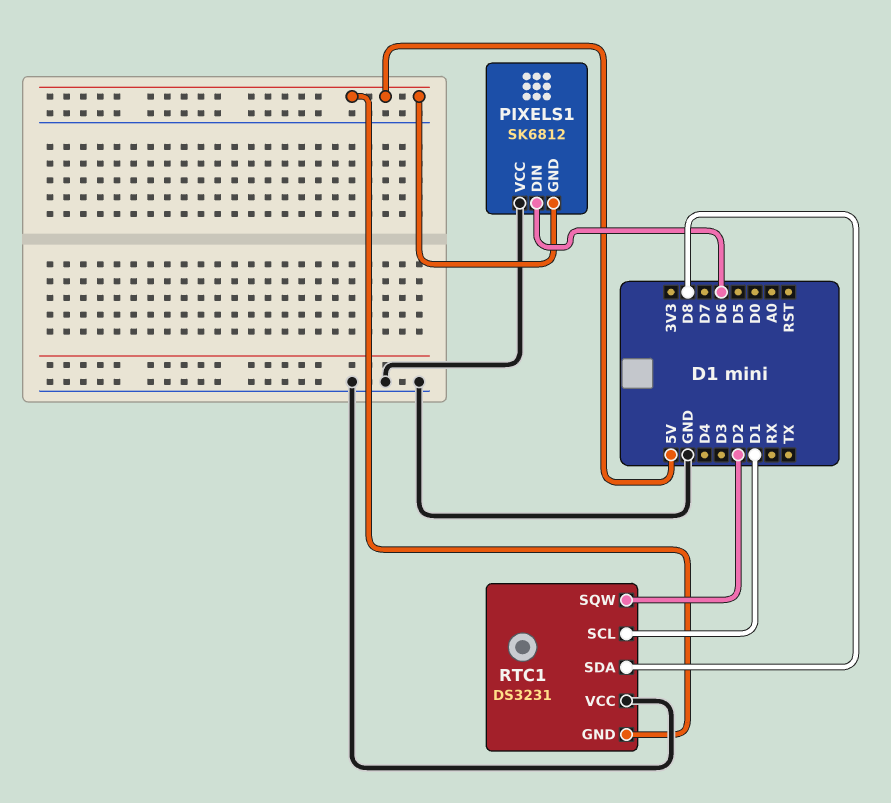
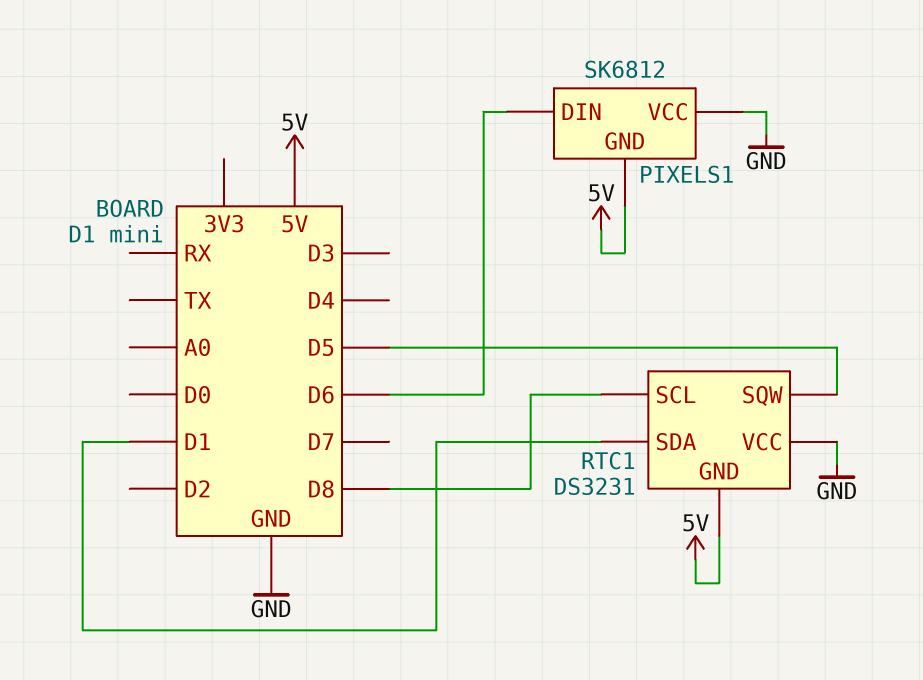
RTC1 pin SCL: D1 -> D8
RTC1 pin SDA: D8 -> D1
RTC1 pin SQW: D2 -> D5

